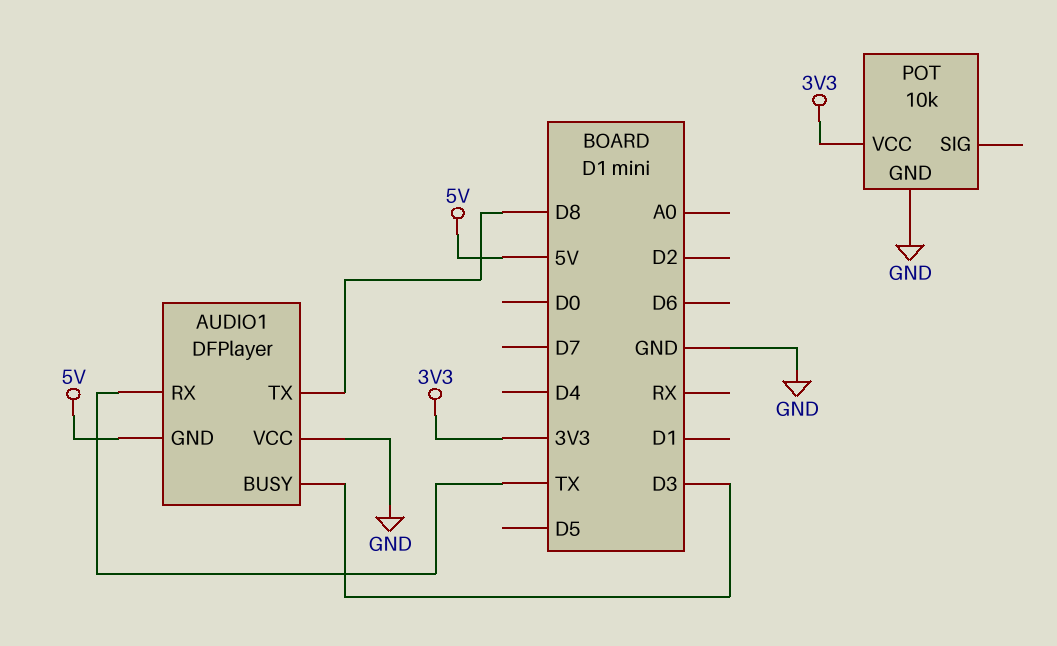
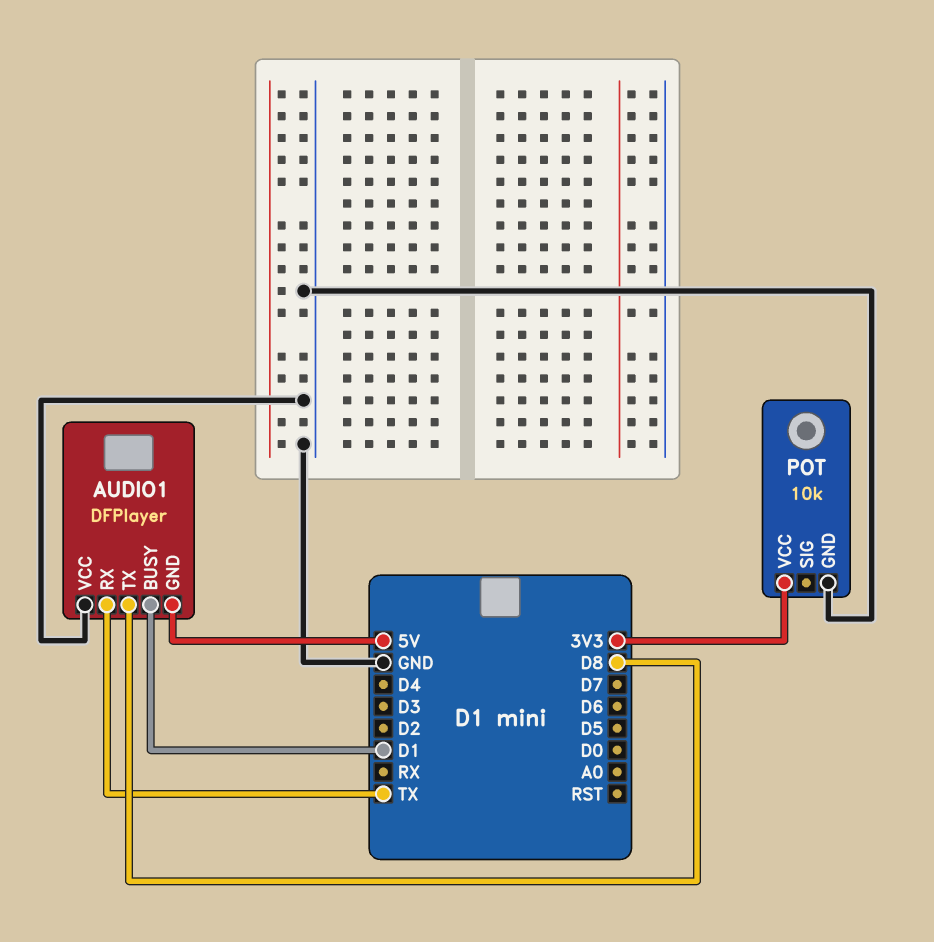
AUDIO1 pin BUSY: D3 -> D1

